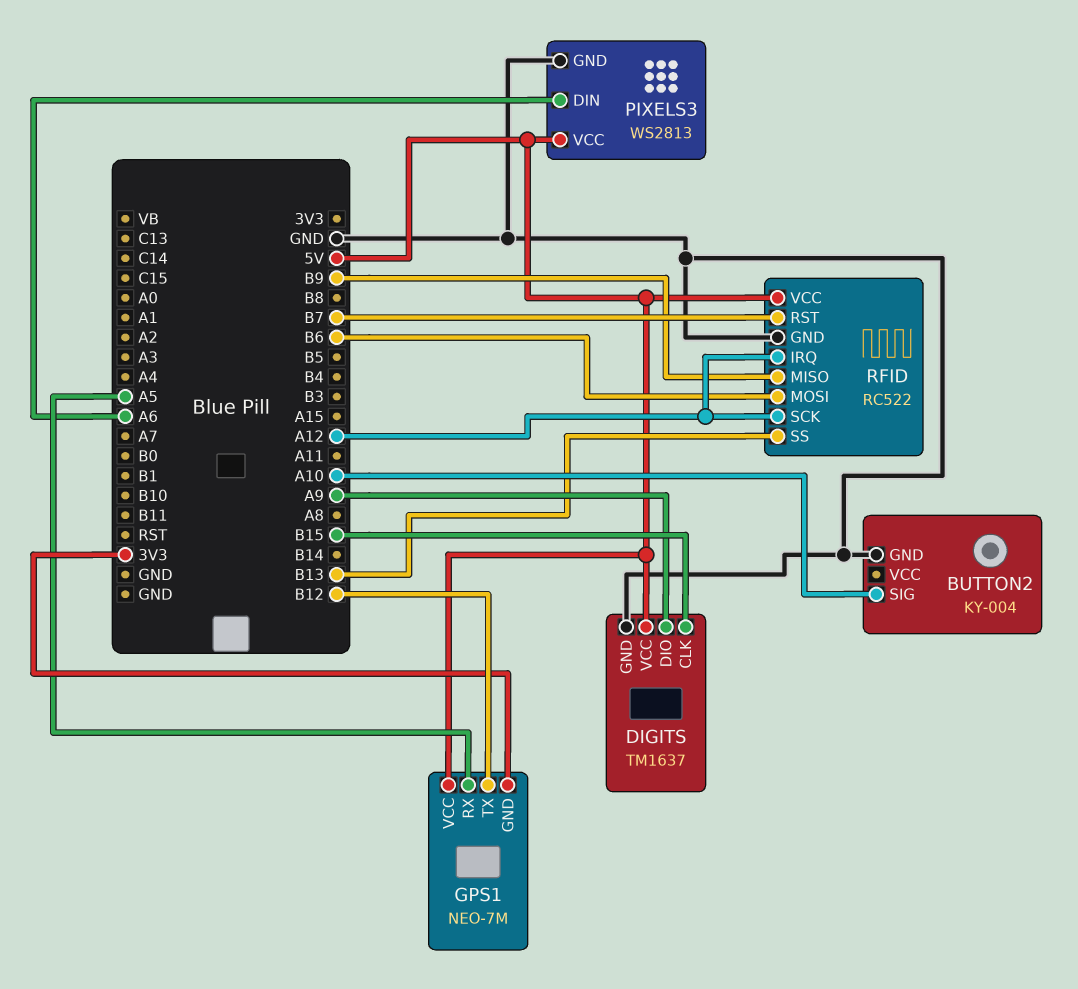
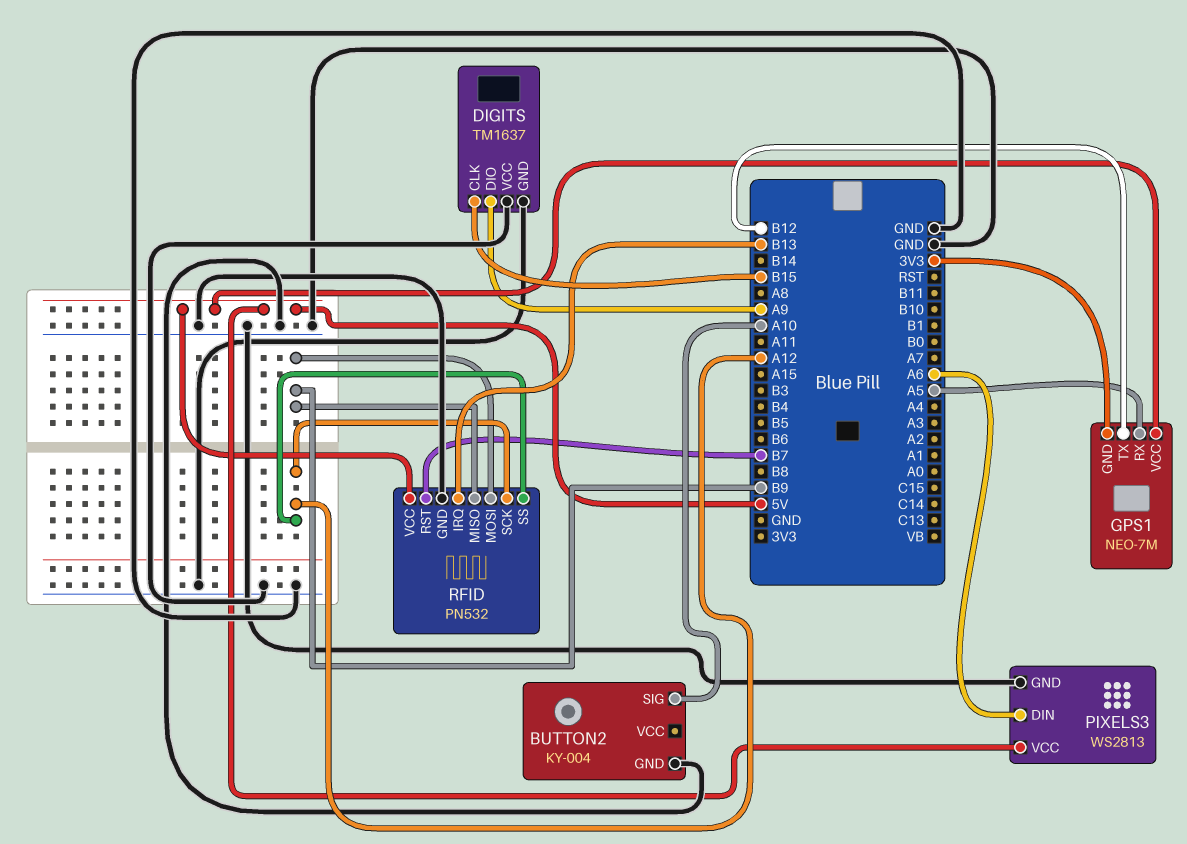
DIGITS pin VCC: 5V -> GND
RFID: RC522 -> PN532
RFID pin IRQ: A12 -> B13
RFID pin MOSI: B6 -> B9
RFID pin SS: B13 -> A12

